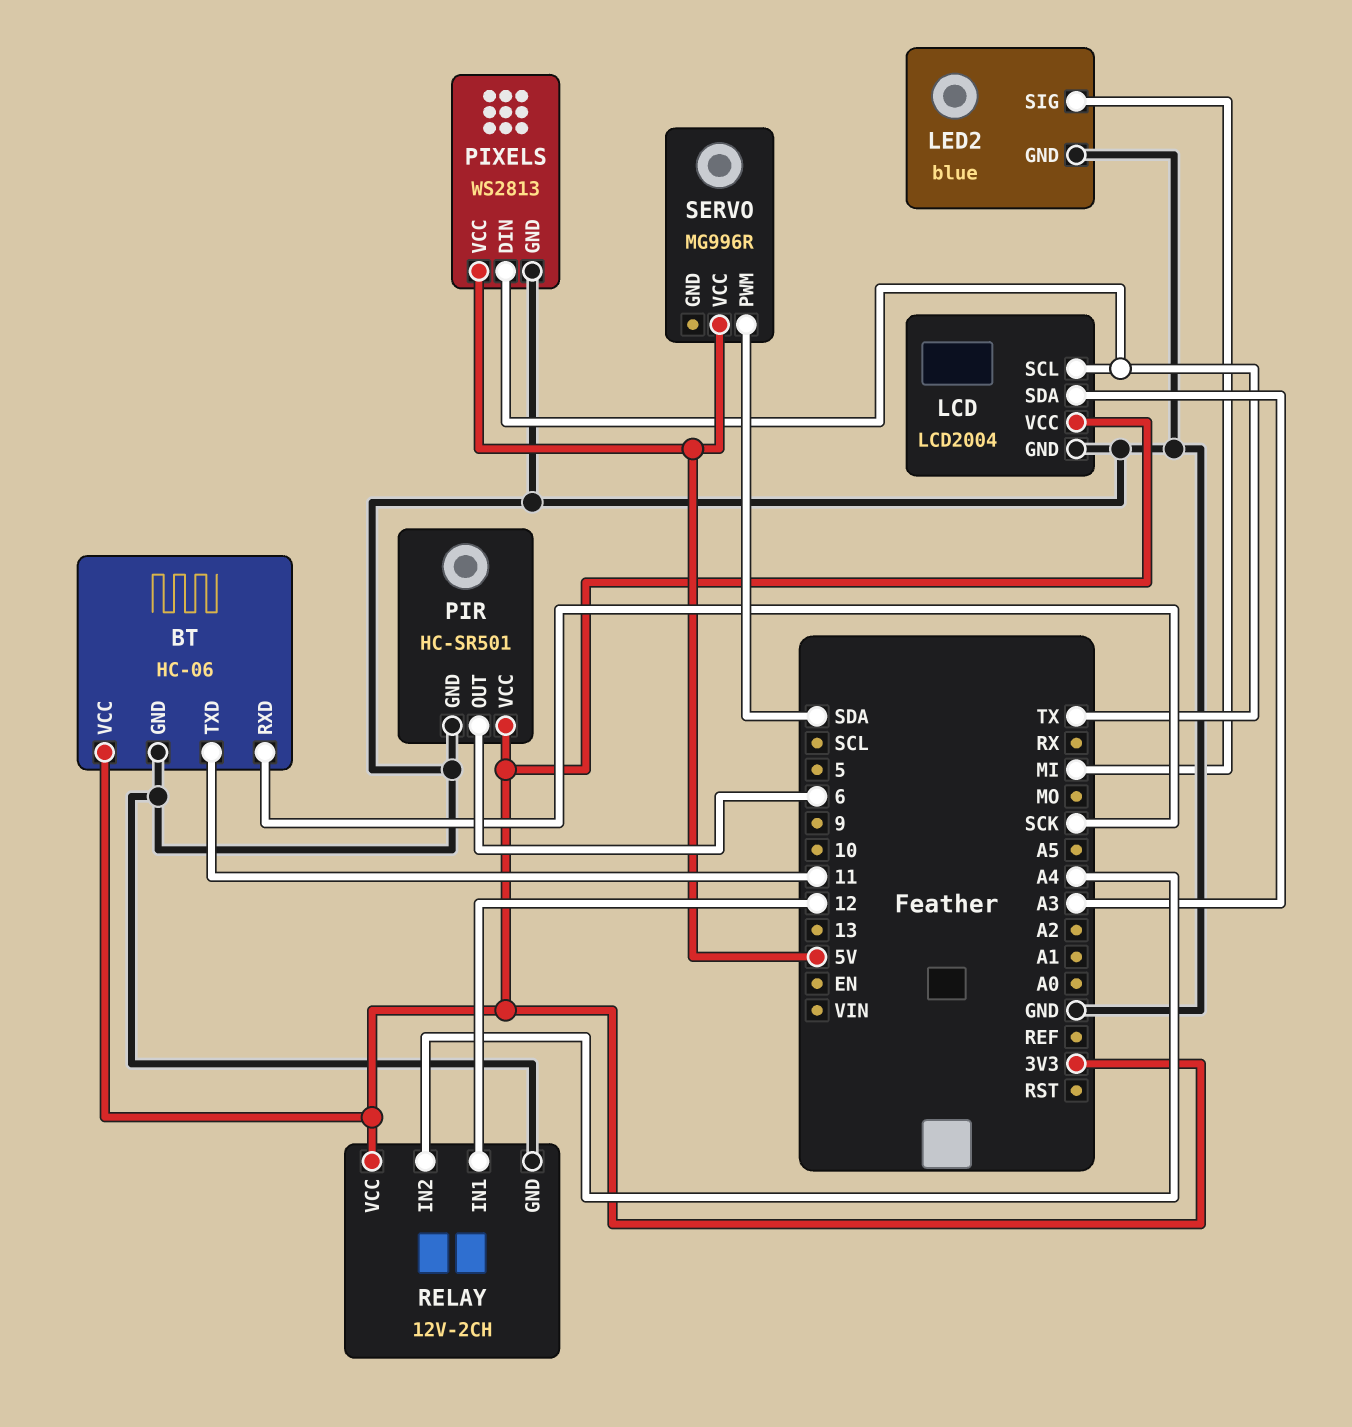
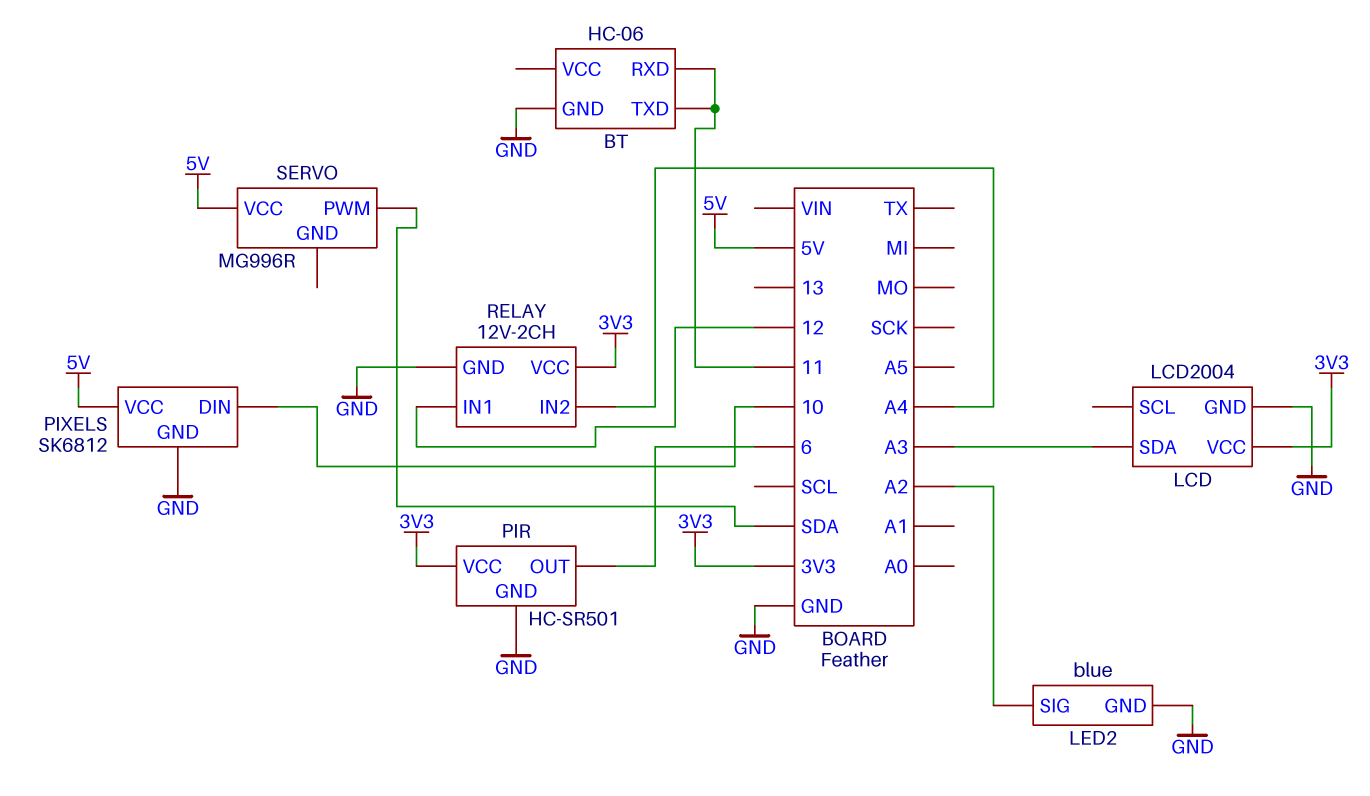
BT pin RXD: SCK -> 11
BT pin VCC: 3V3 -> none
LCD pin SCL: TX -> none
LED2 pin SIG: MI -> A2
PIXELS: WS2813 -> SK6812
PIXELS pin DIN: TX -> 10

